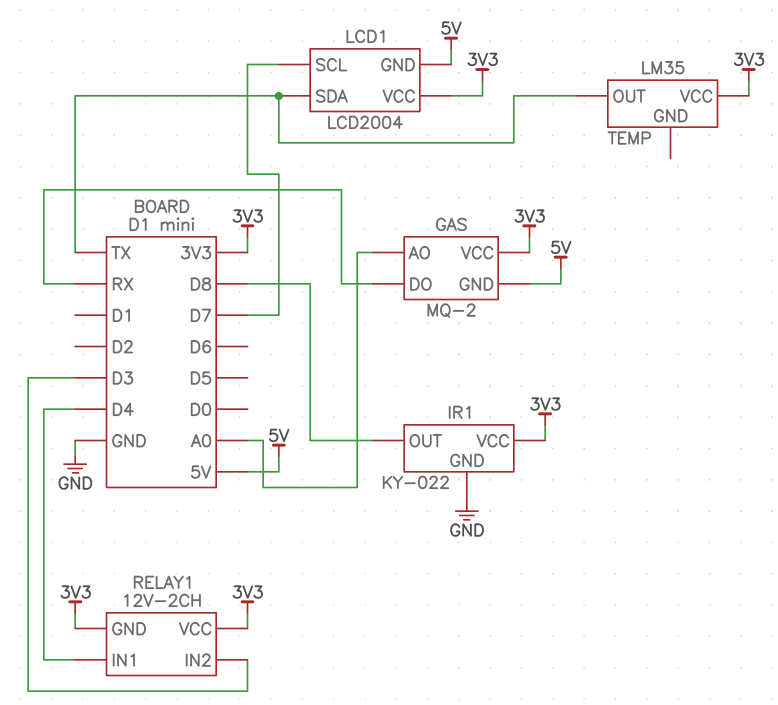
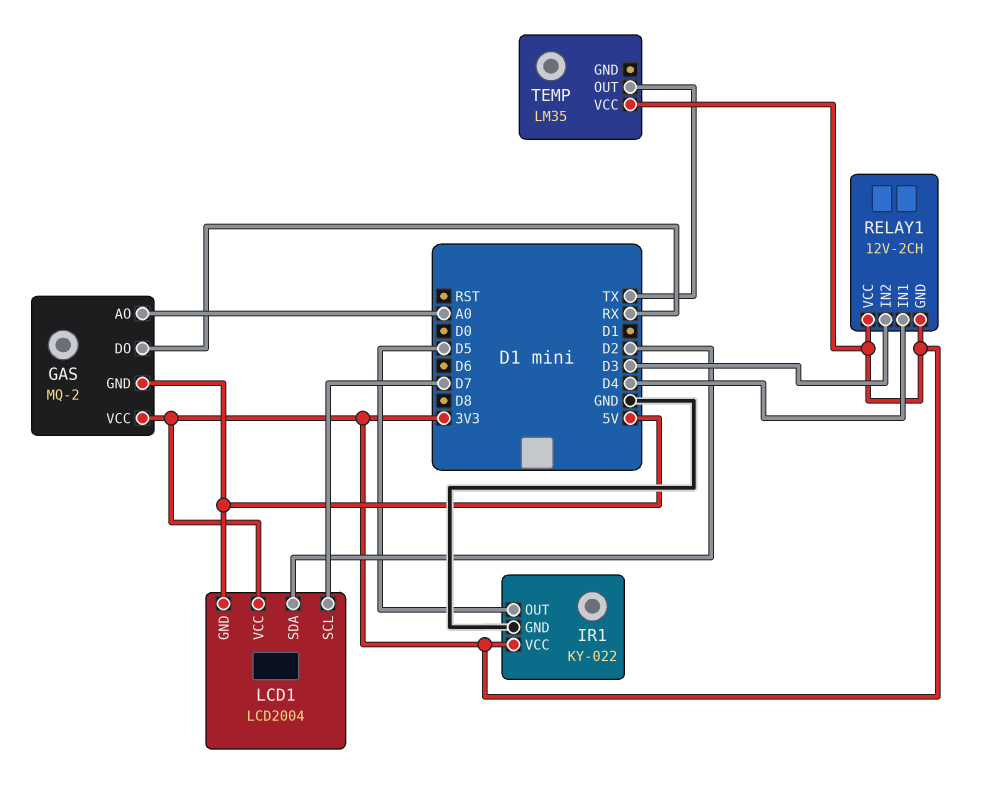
IR1 pin OUT: D8 -> D5
LCD1 pin SDA: TX -> D2

